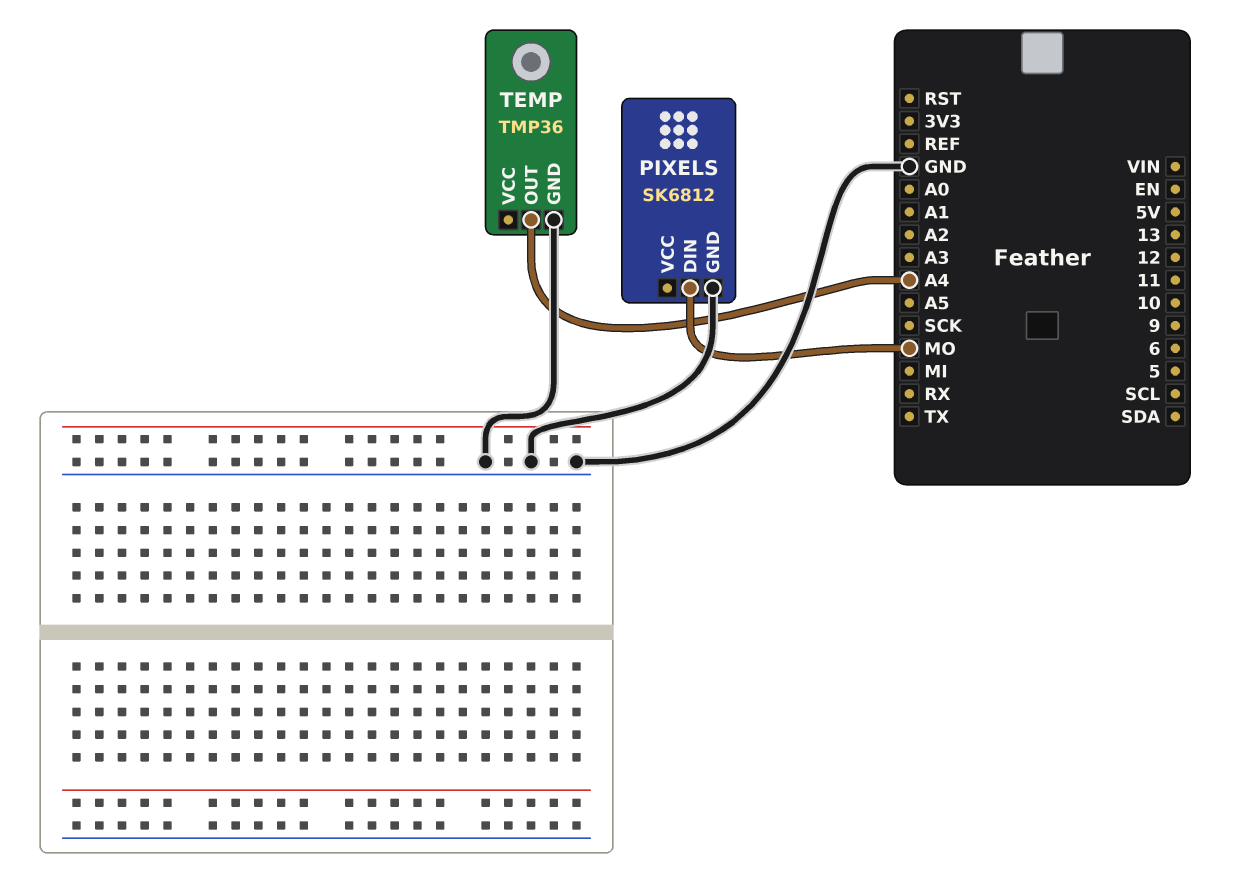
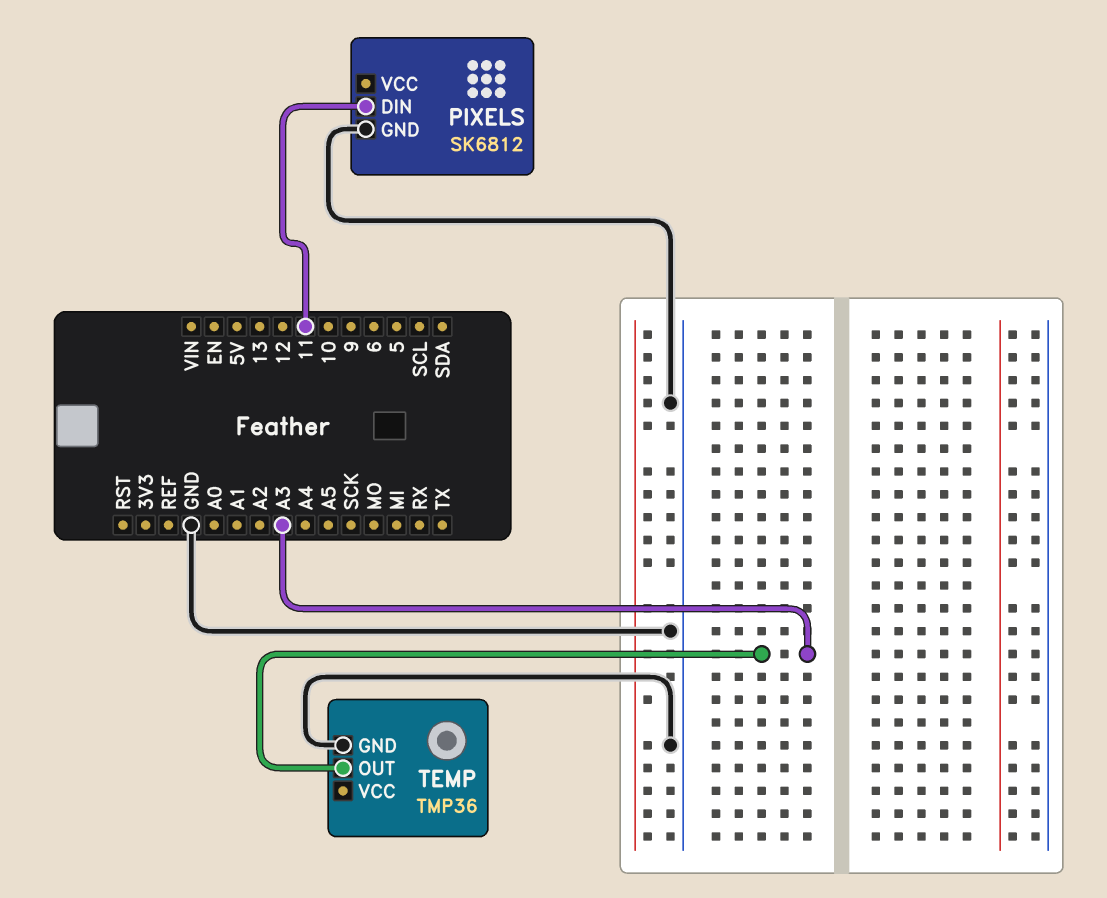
PIXELS pin DIN: MO -> 11
TEMP pin OUT: A4 -> A3

